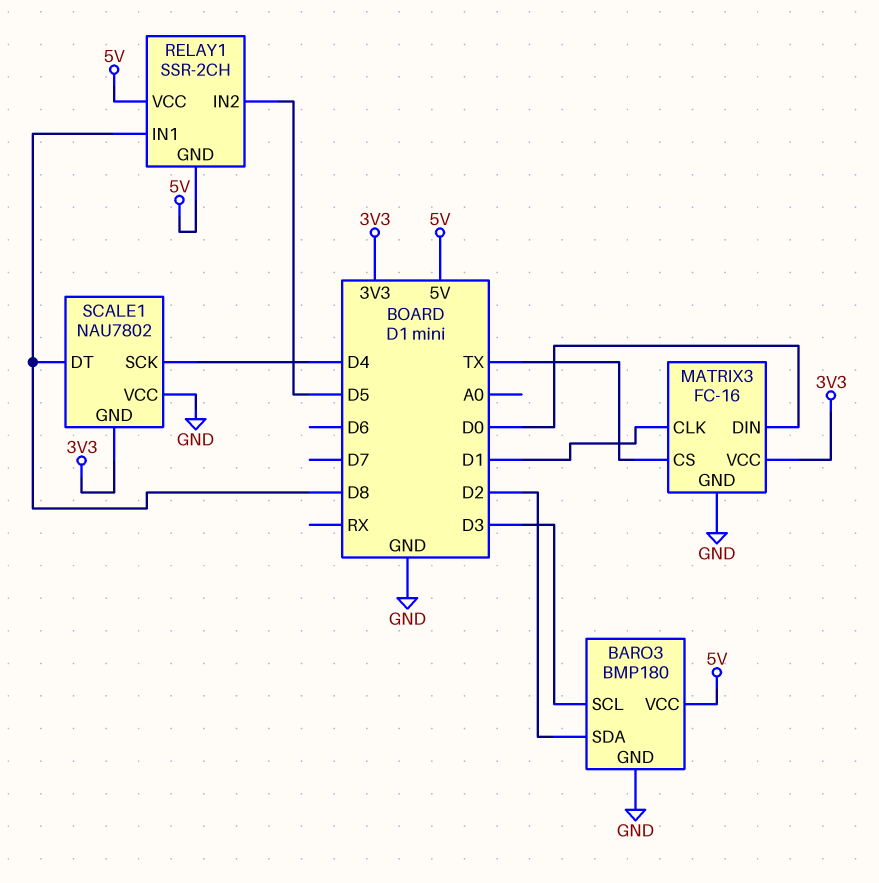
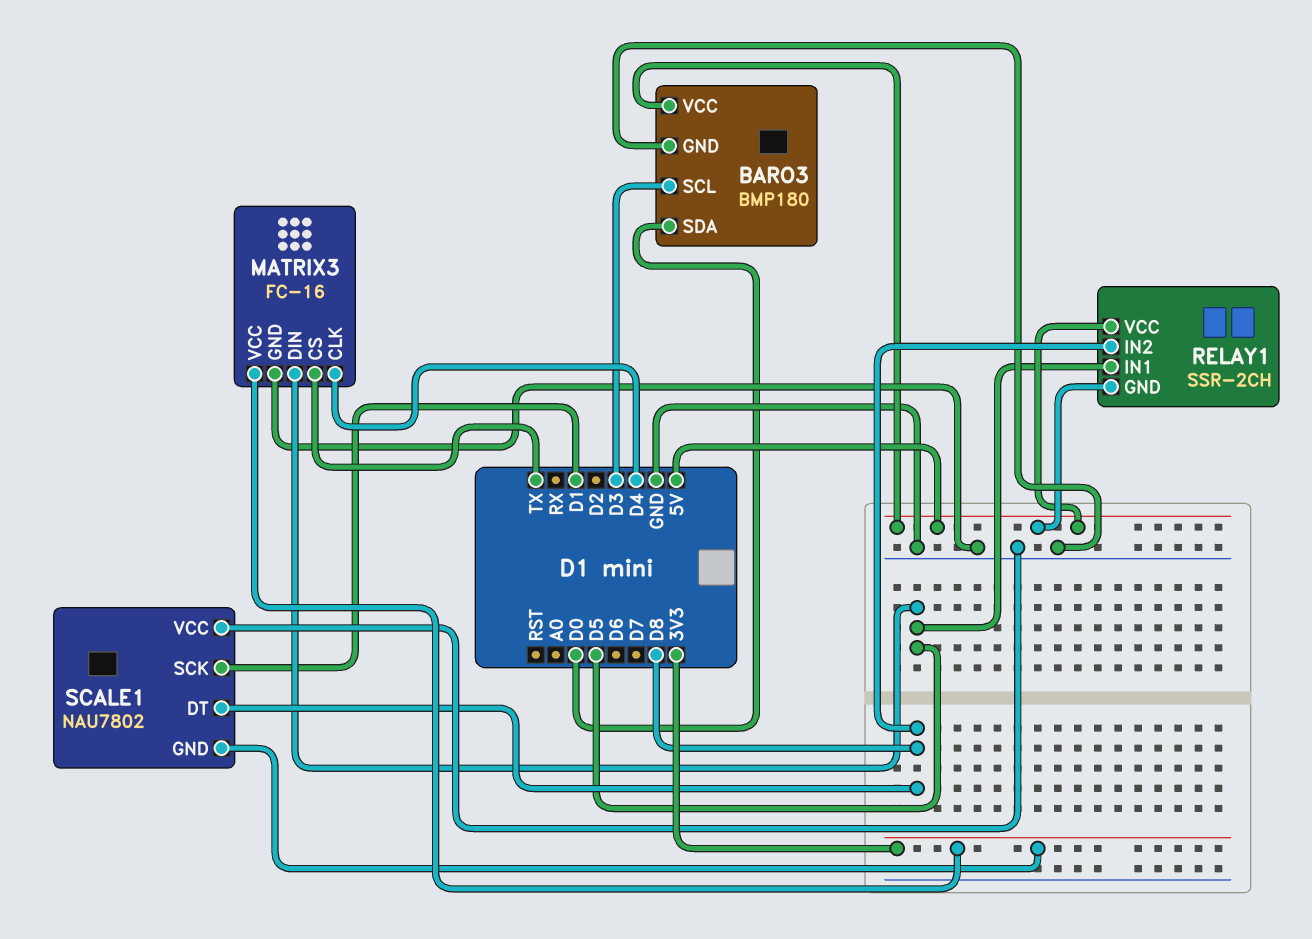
BARO3 pin SDA: D2 -> D0
MATRIX3 pin CLK: D1 -> D4
MATRIX3 pin DIN: D0 -> D5
RELAY1 pin IN1: D8 -> D5
RELAY1 pin IN2: D5 -> D8
SCALE1 pin SCK: D4 -> D1

